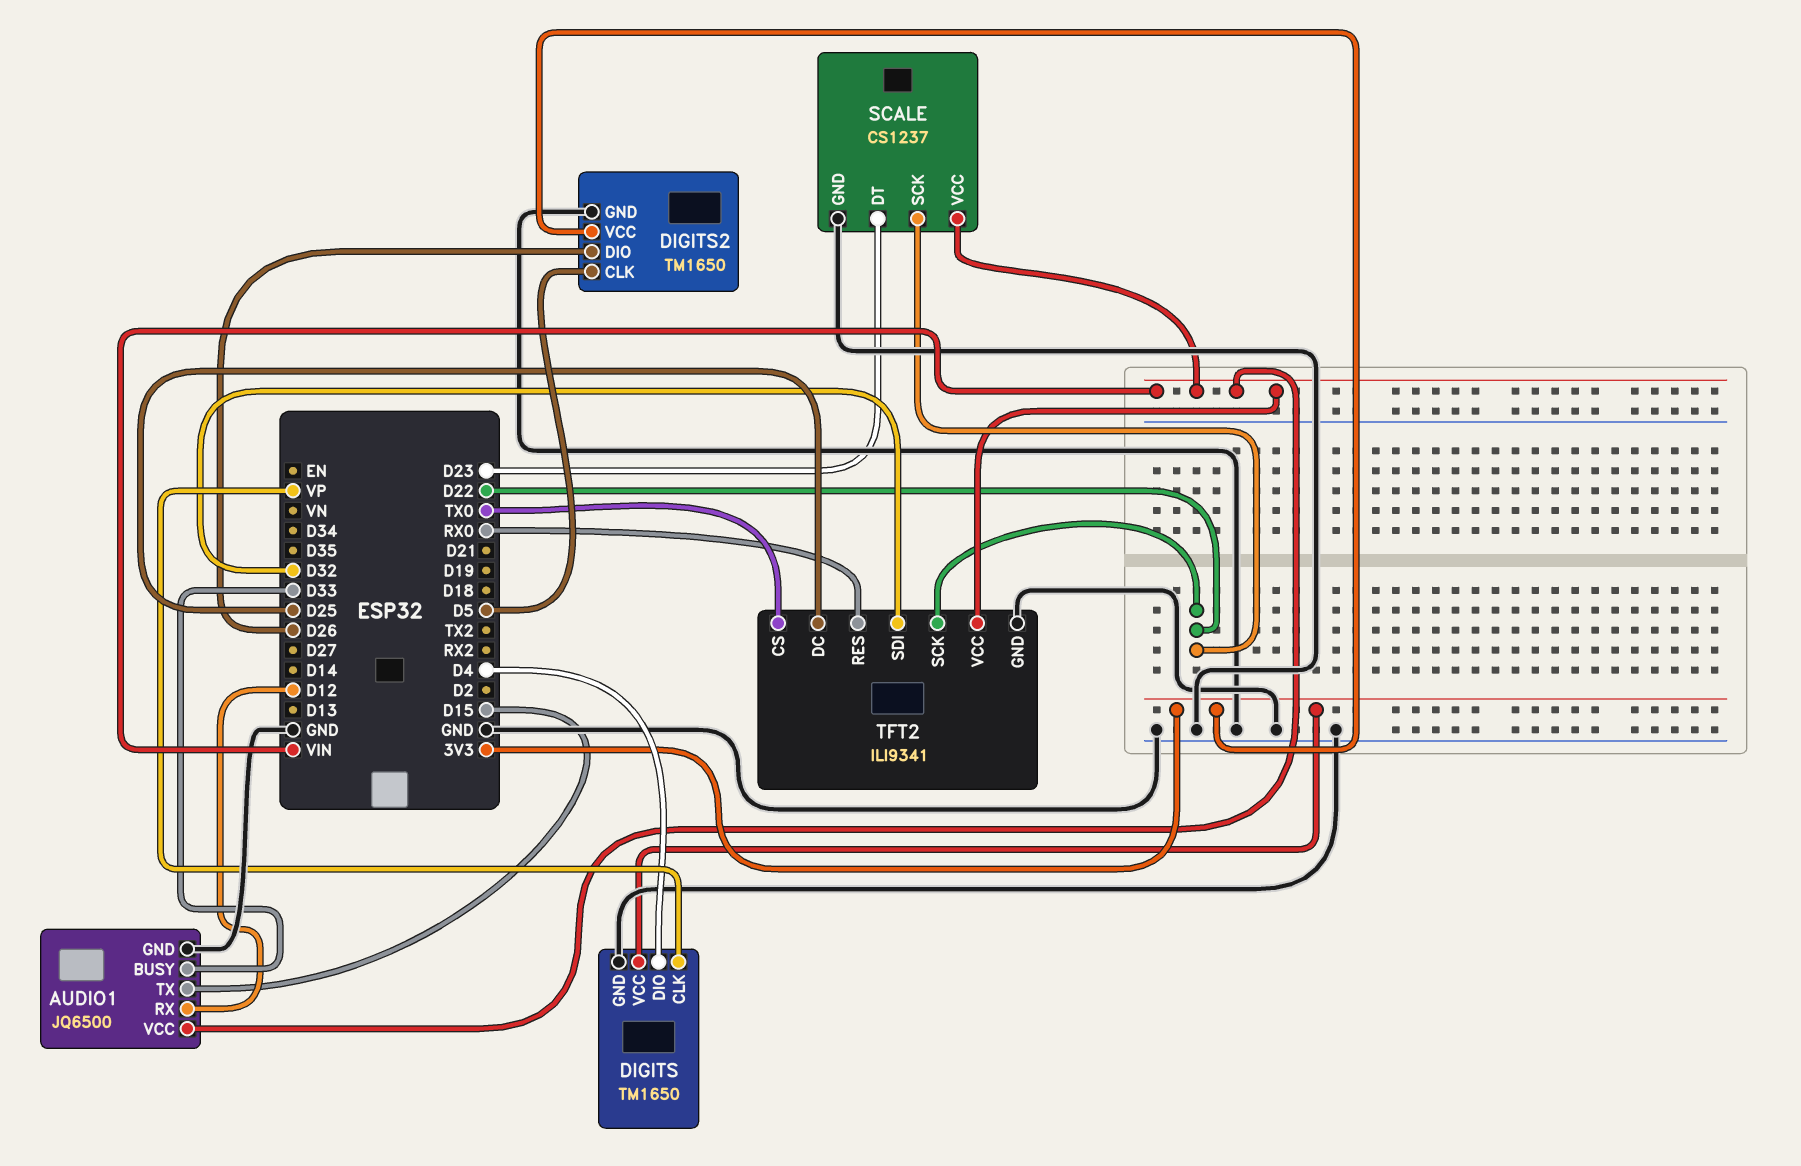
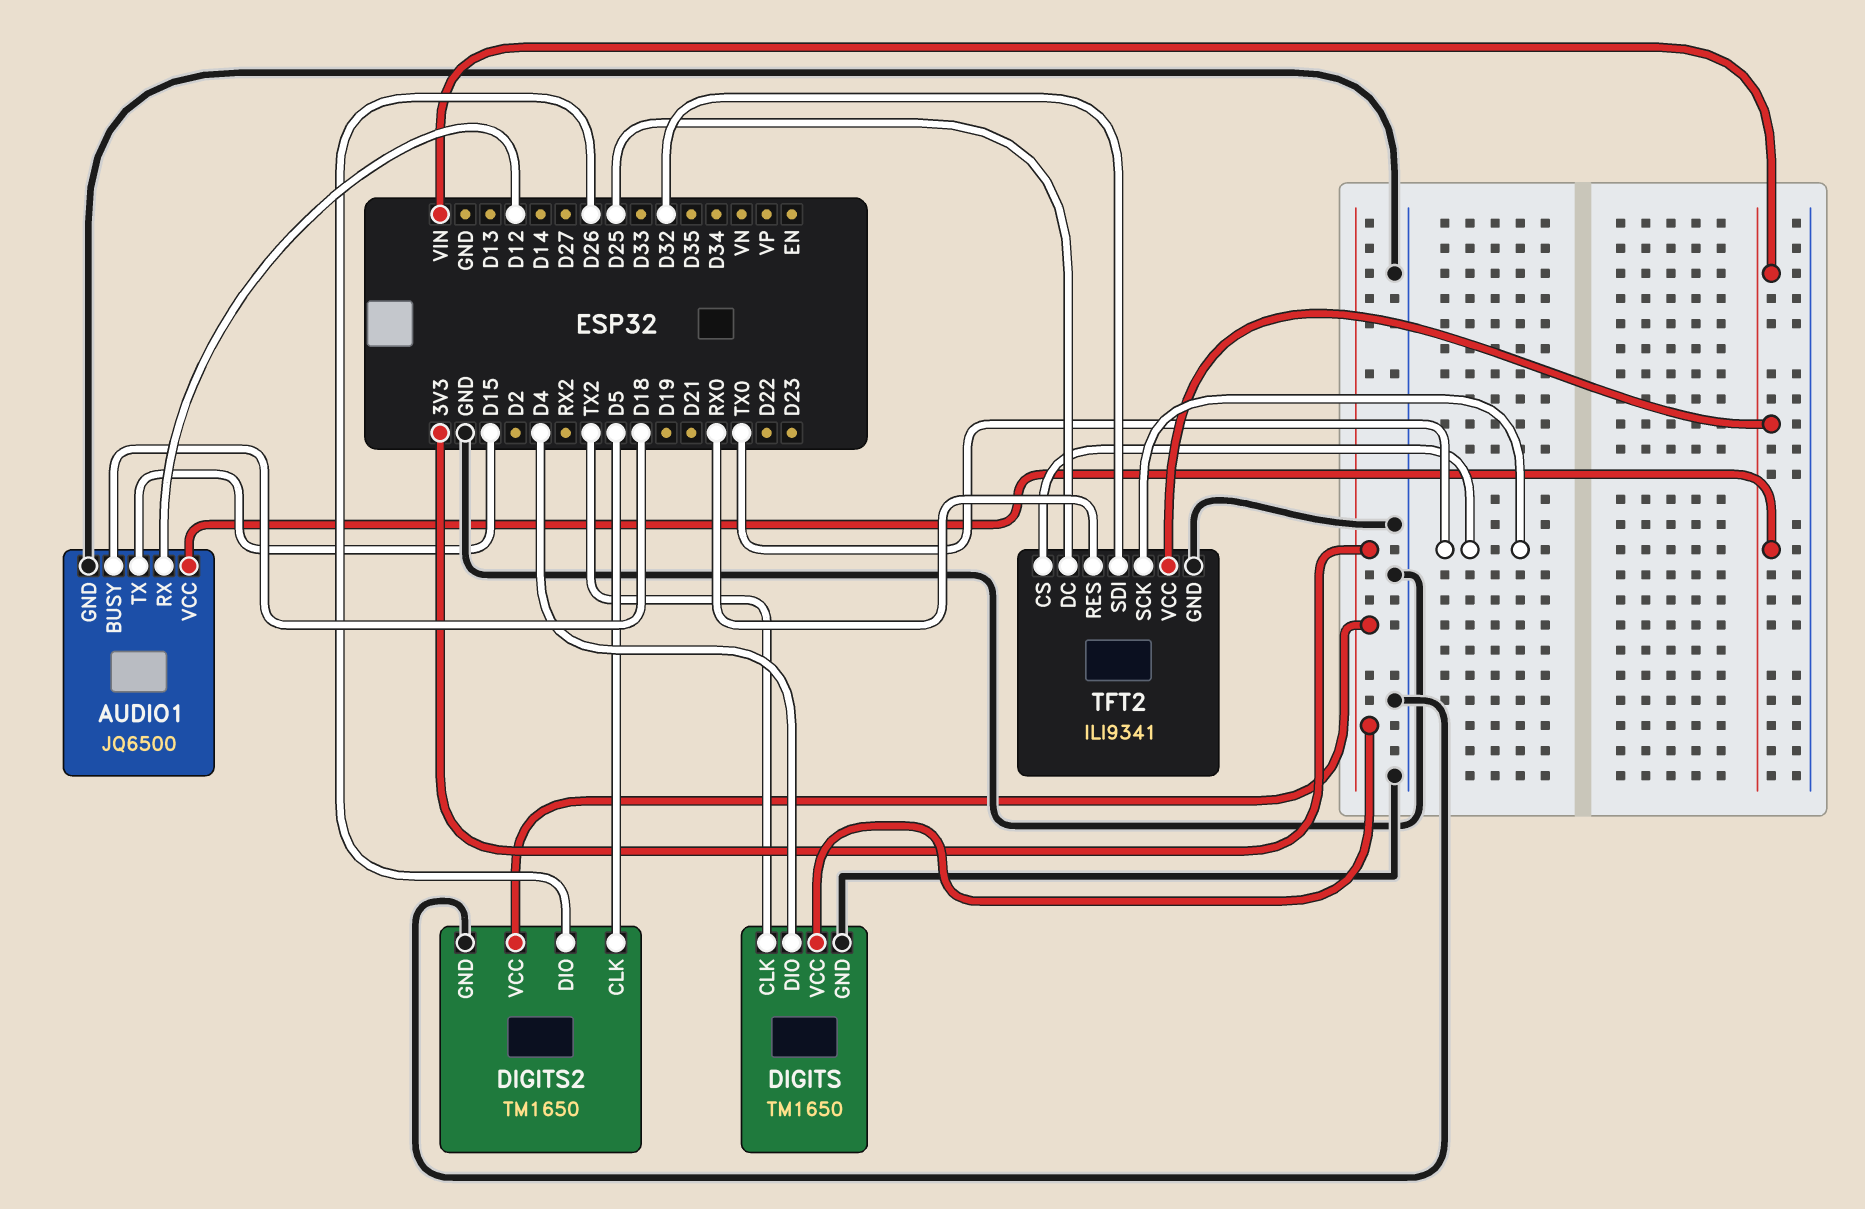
AUDIO1 pin BUSY: D33 -> D18
DIGITS pin CLK: VP -> TX2
SCALE: CS1237 -> none
SCALE pin DT: D23 -> none
SCALE pin GND: GND -> none
SCALE pin SCK: D22 -> none
SCALE pin VCC: VIN -> none
TFT2 pin SCK: D22 -> TX0

